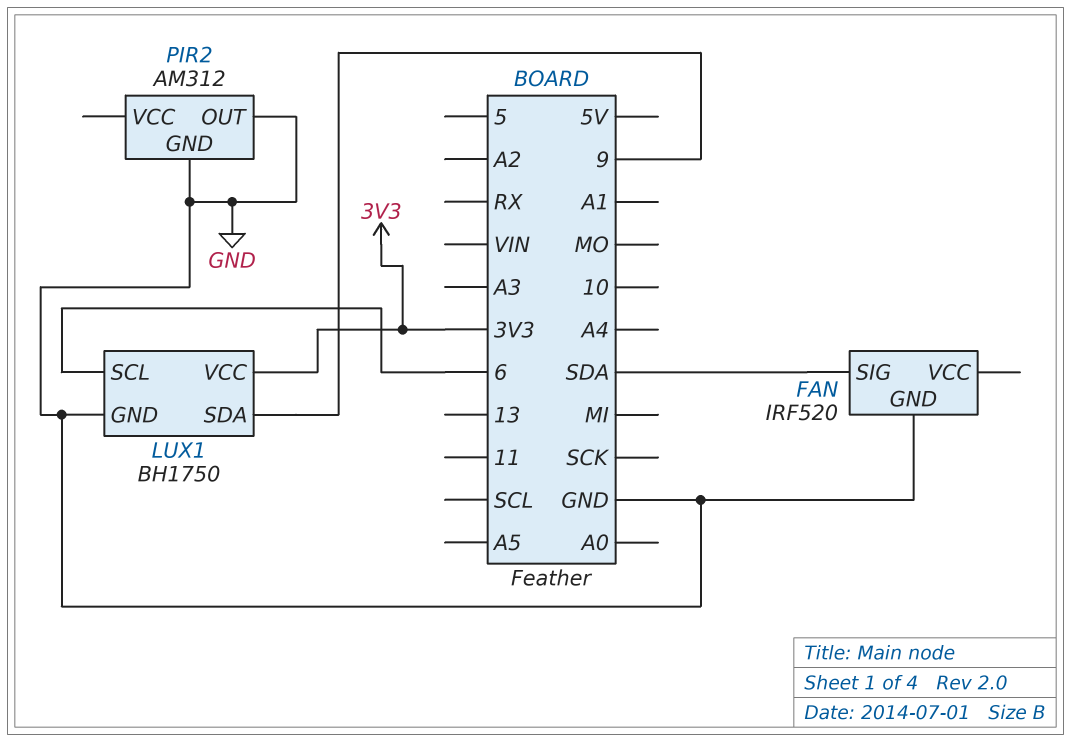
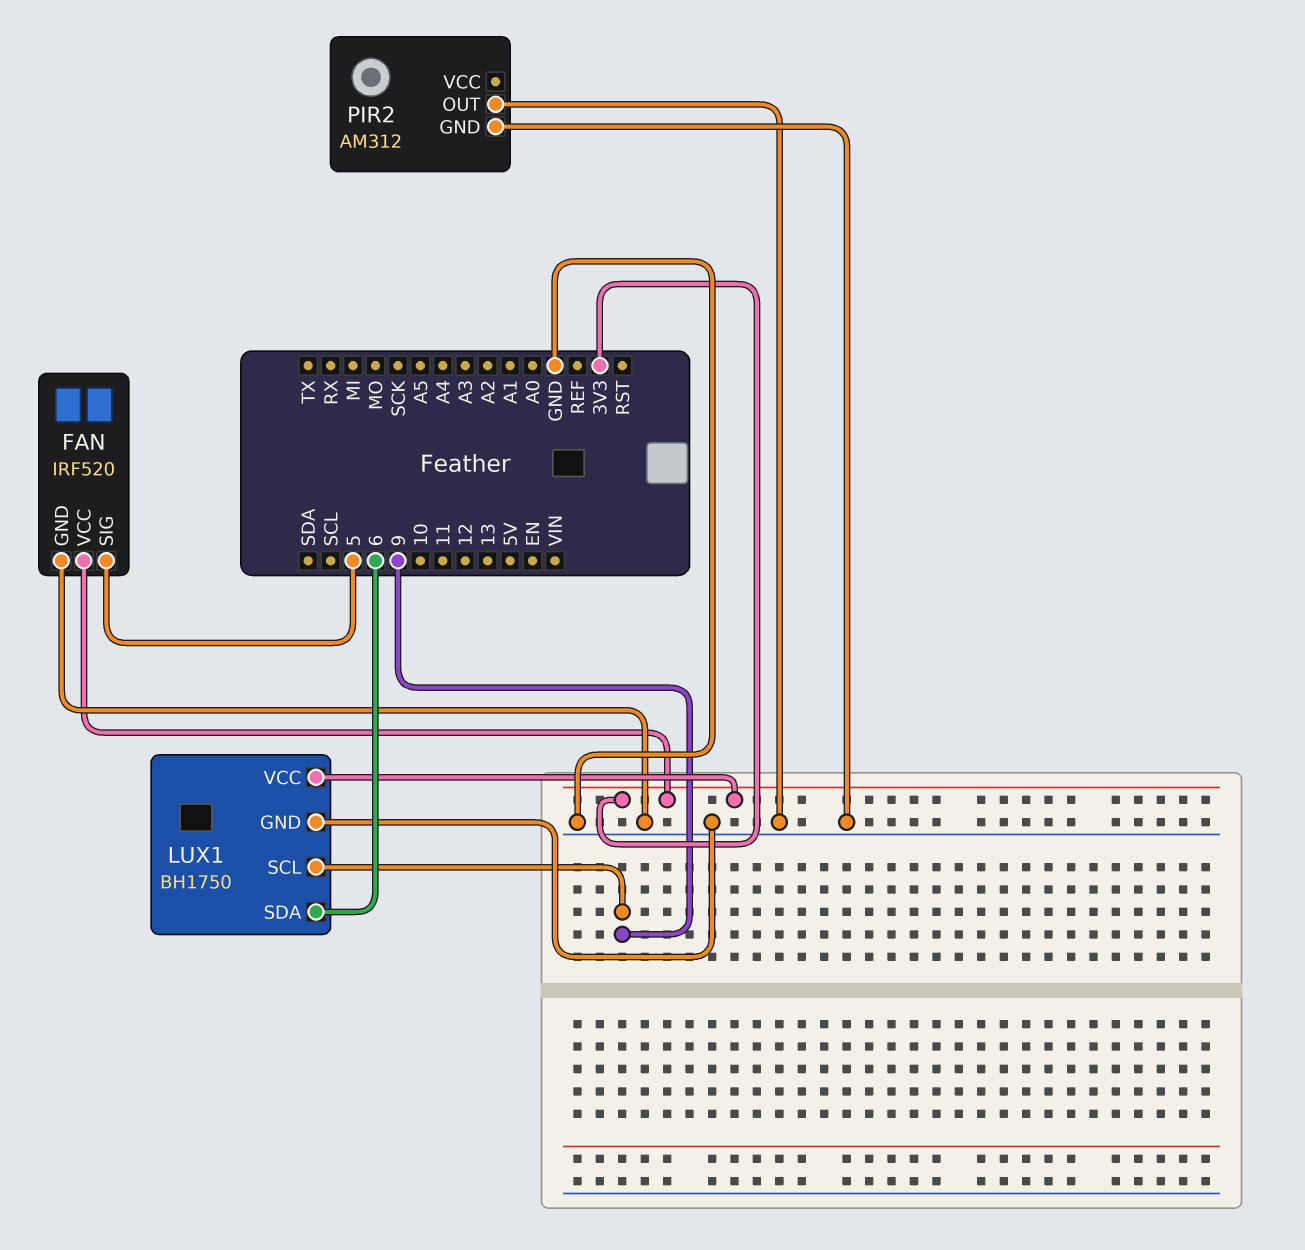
FAN pin SIG: SDA -> 5
FAN pin VCC: none -> 3V3
LUX1 pin SCL: 6 -> 9
LUX1 pin SDA: 9 -> 6

